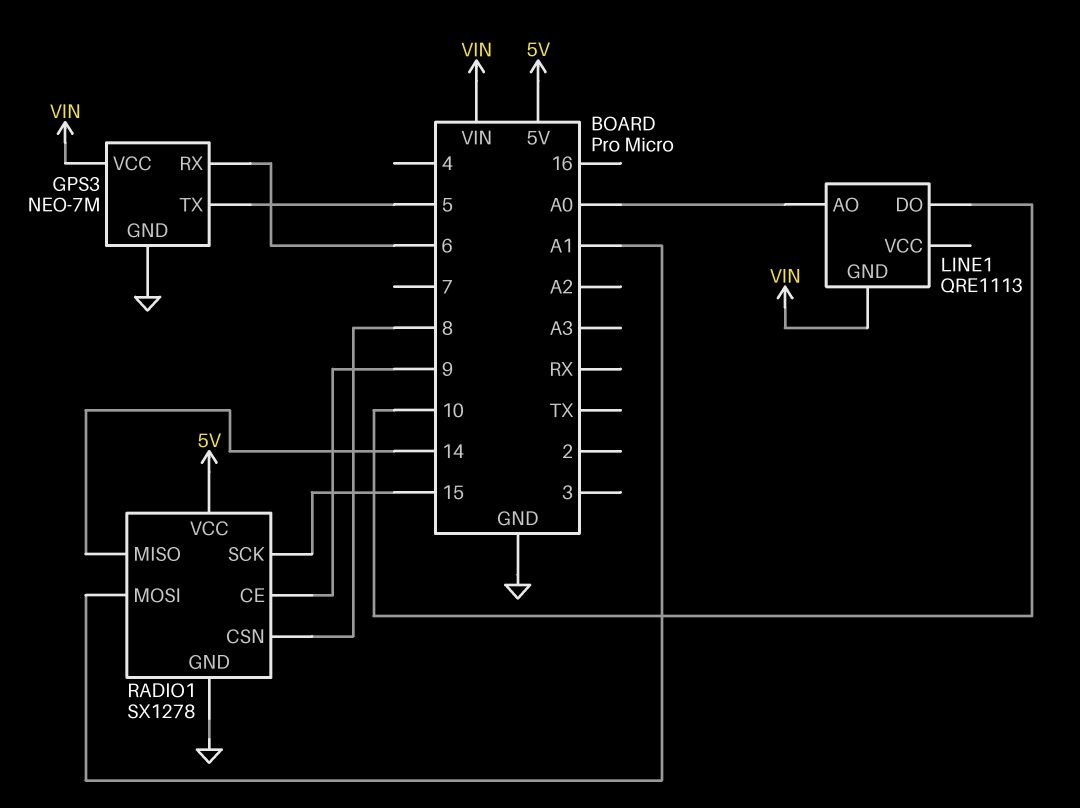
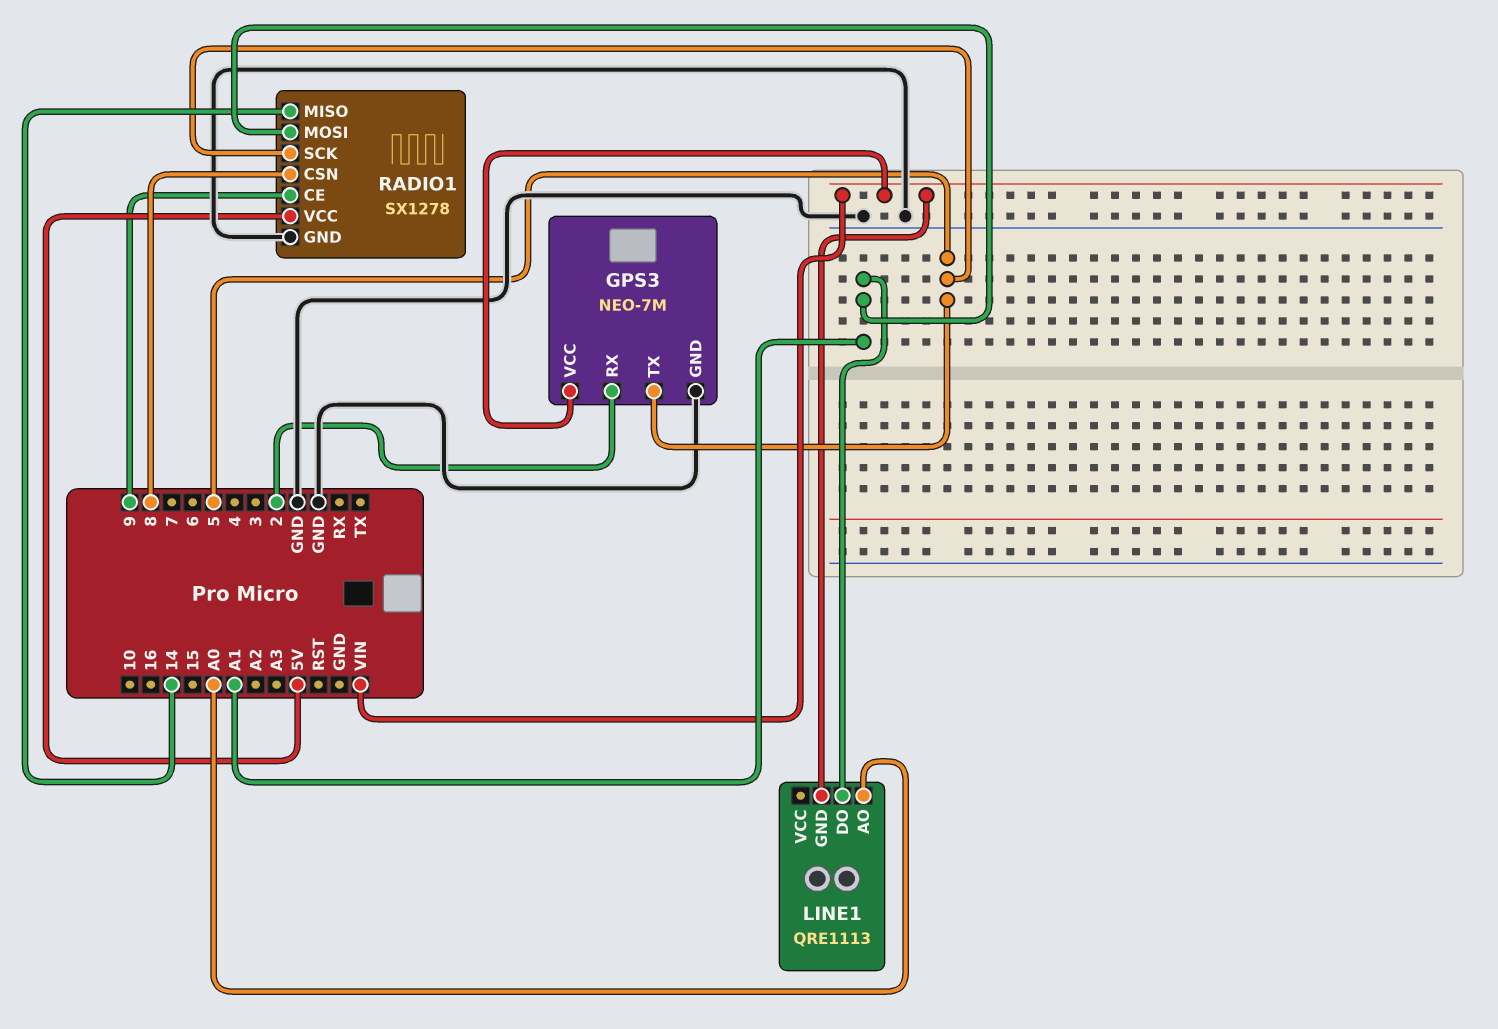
GPS3 pin RX: 6 -> 2
LINE1 pin DO: 10 -> A1
RADIO1 pin SCK: 15 -> 5

